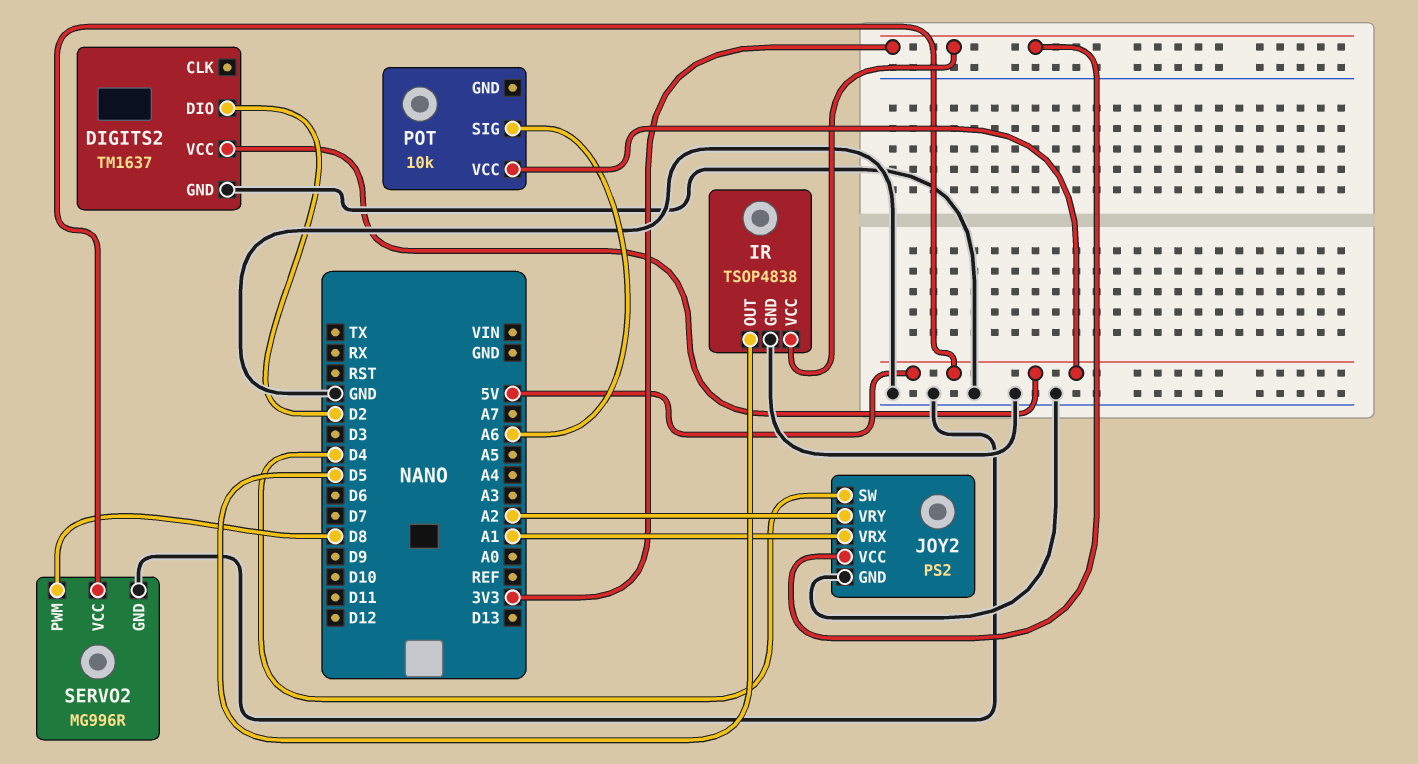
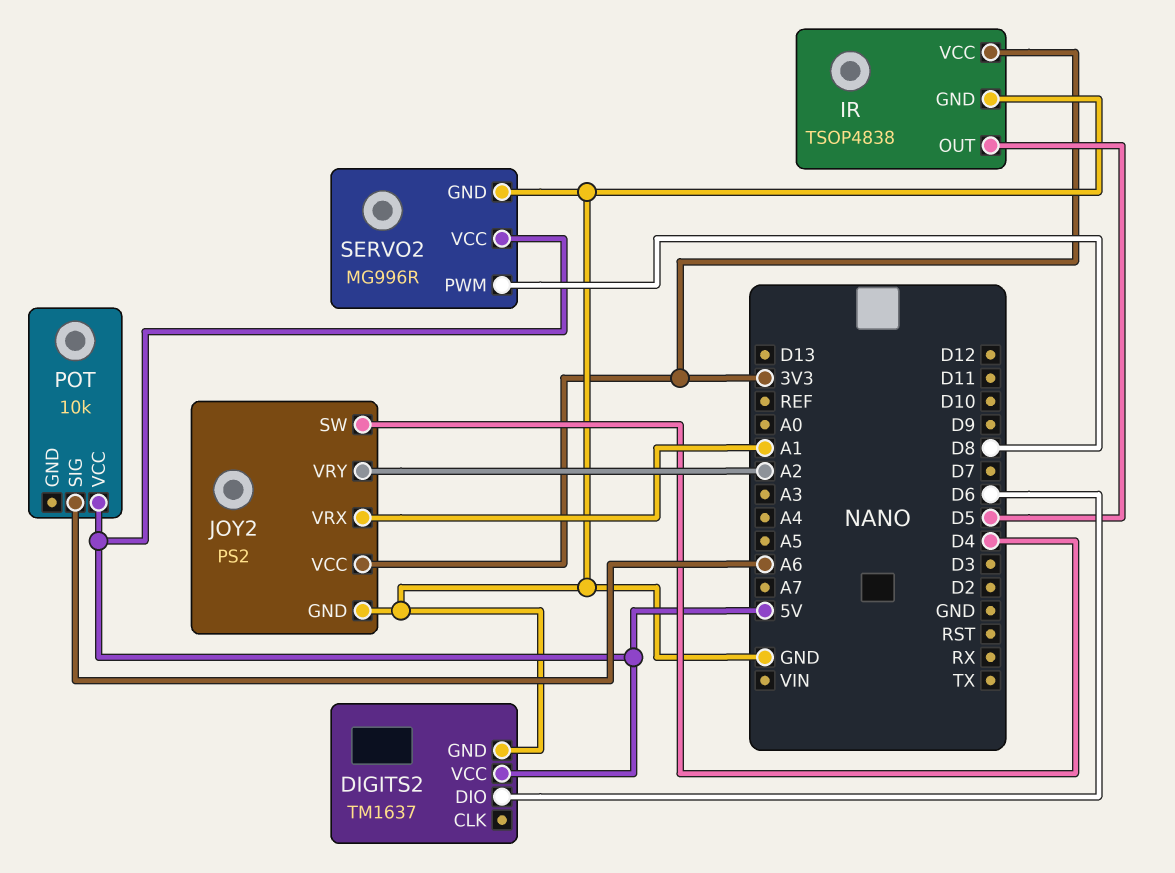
DIGITS2 pin DIO: D2 -> D6

